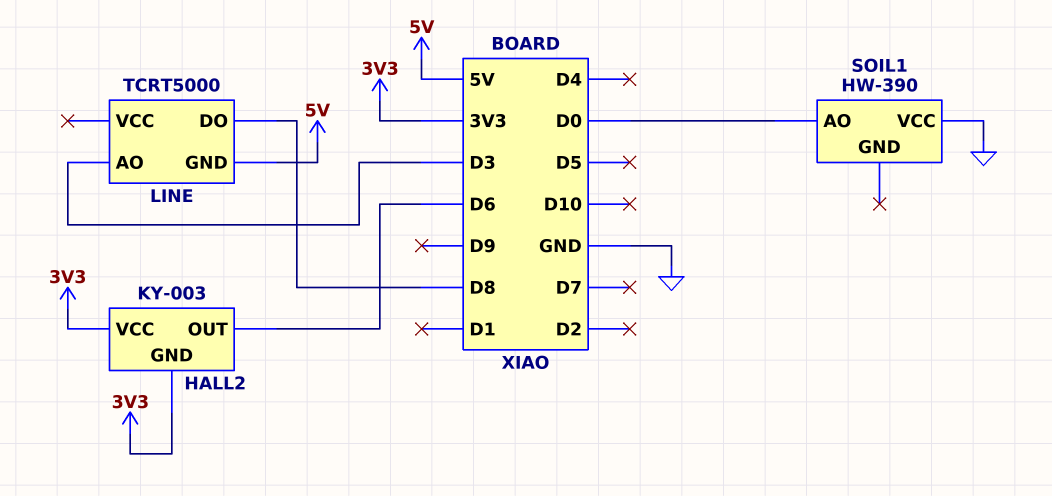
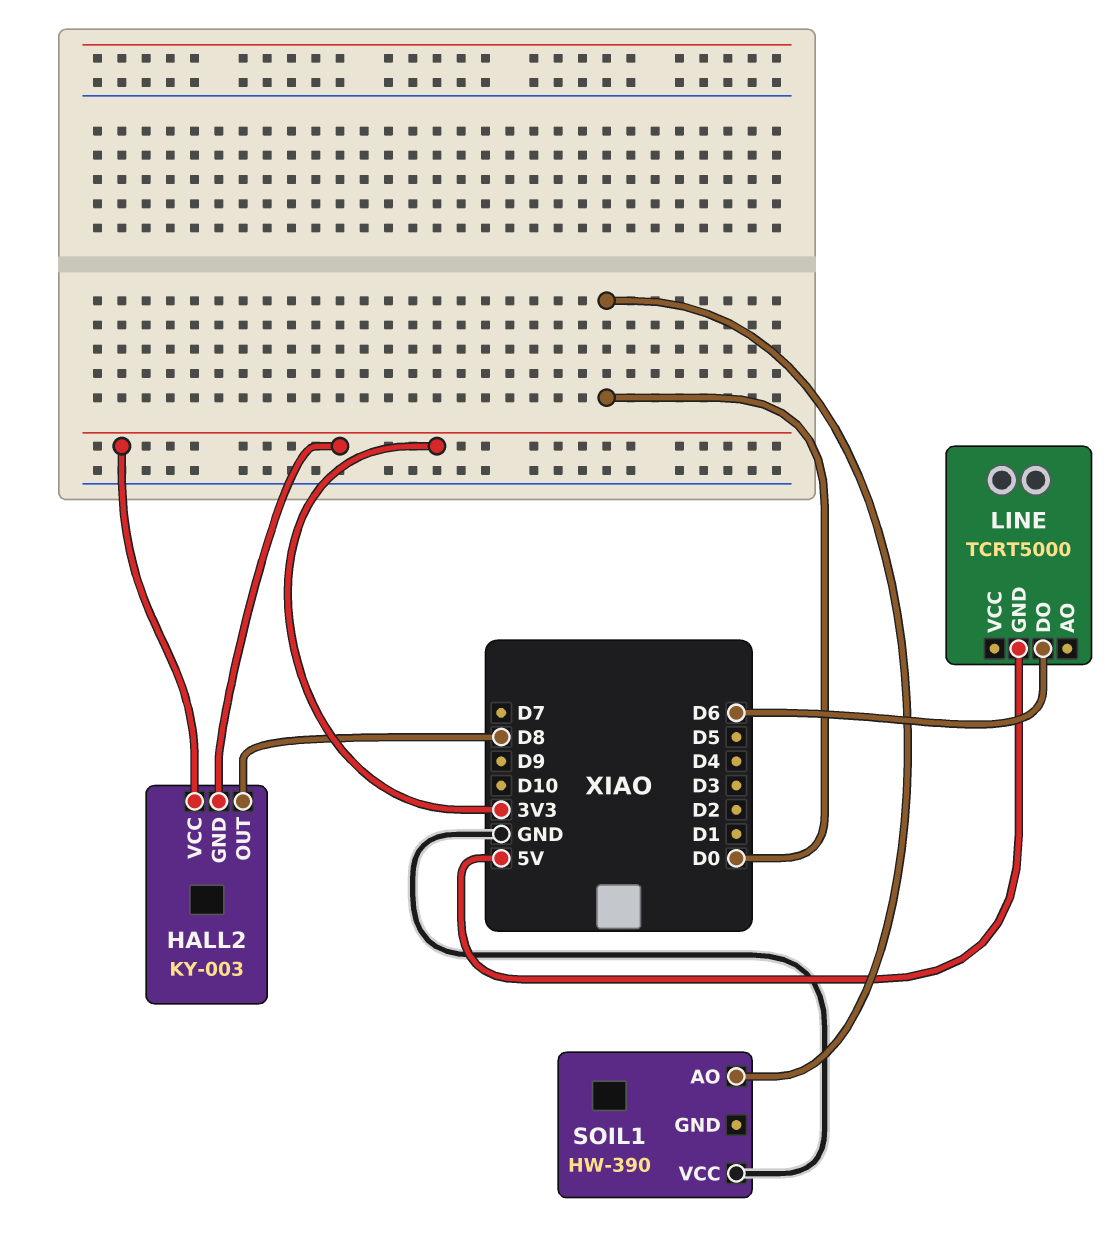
HALL2 pin OUT: D6 -> D8
LINE pin AO: D3 -> none
LINE pin DO: D8 -> D6

